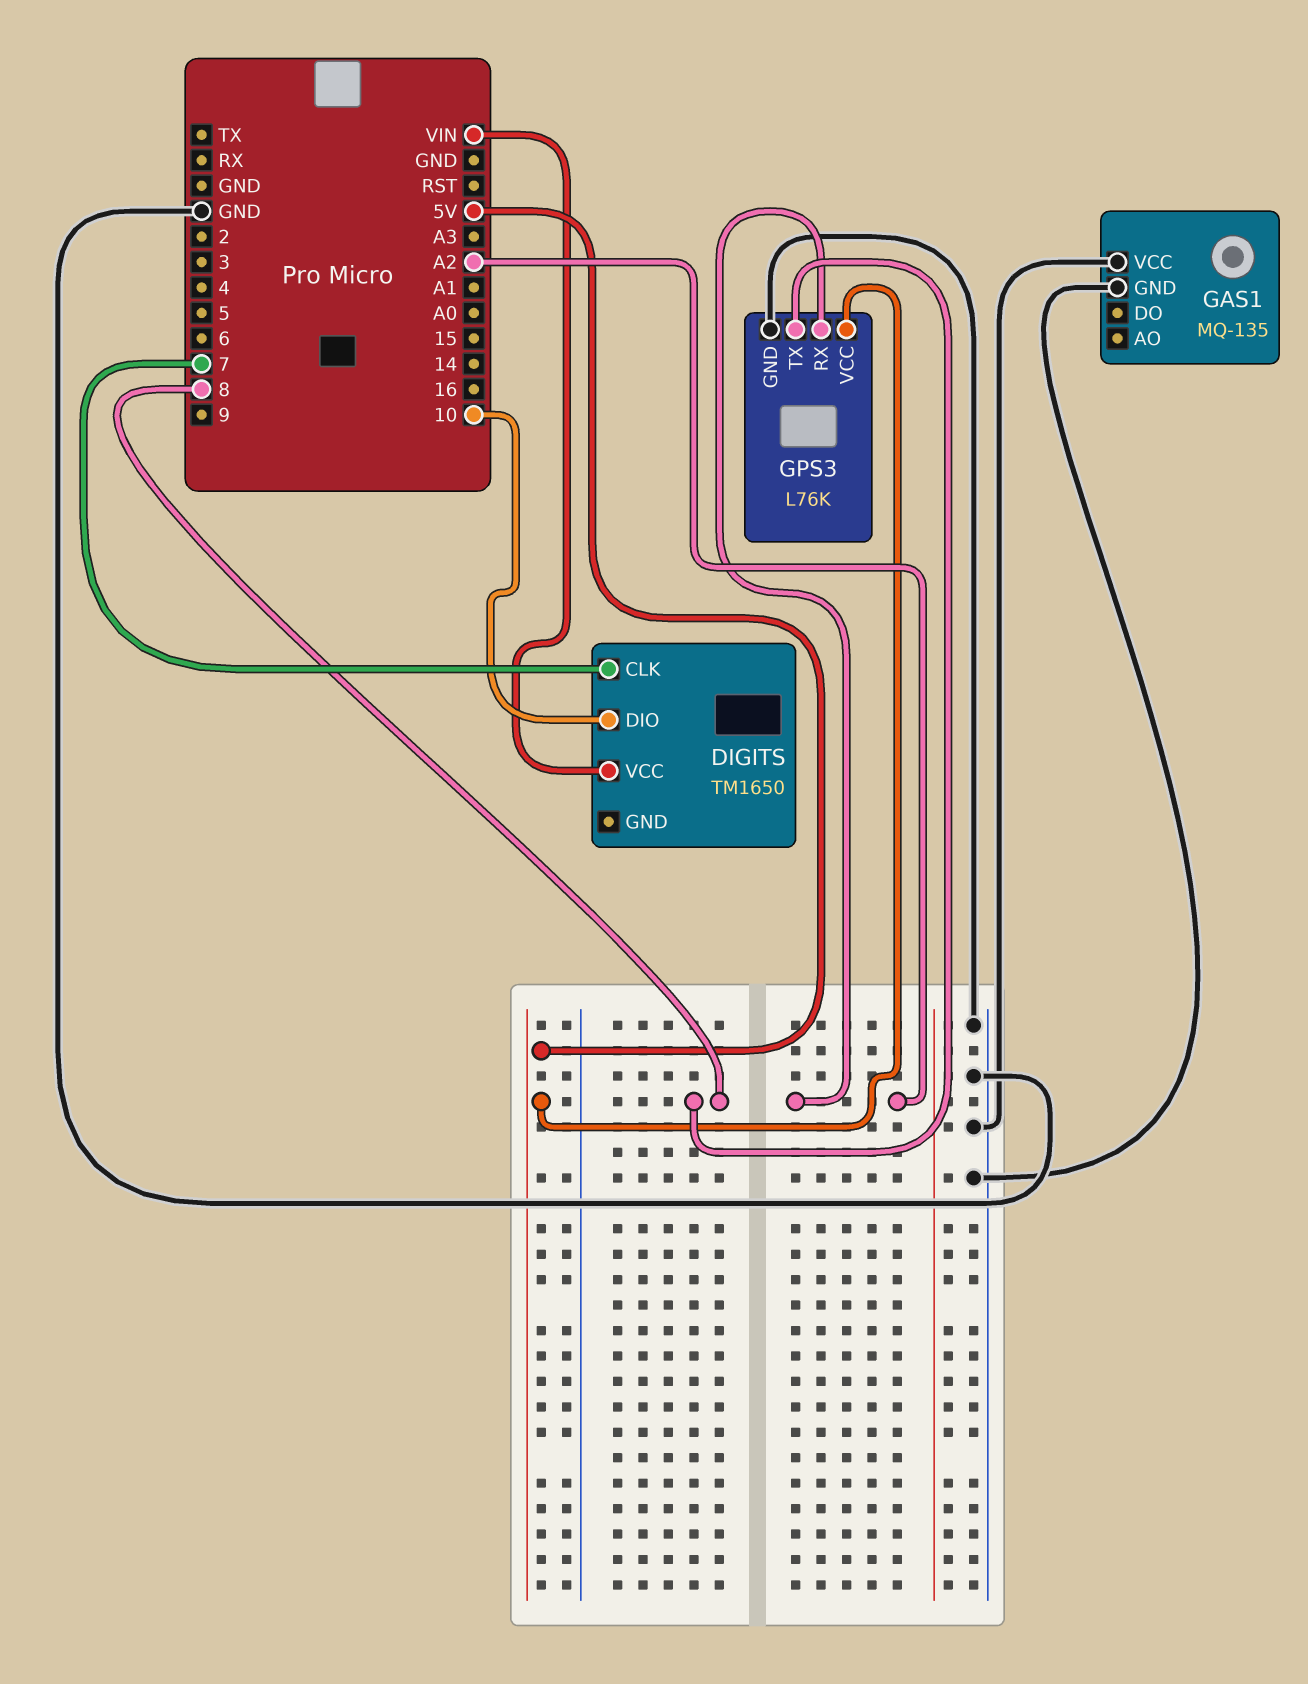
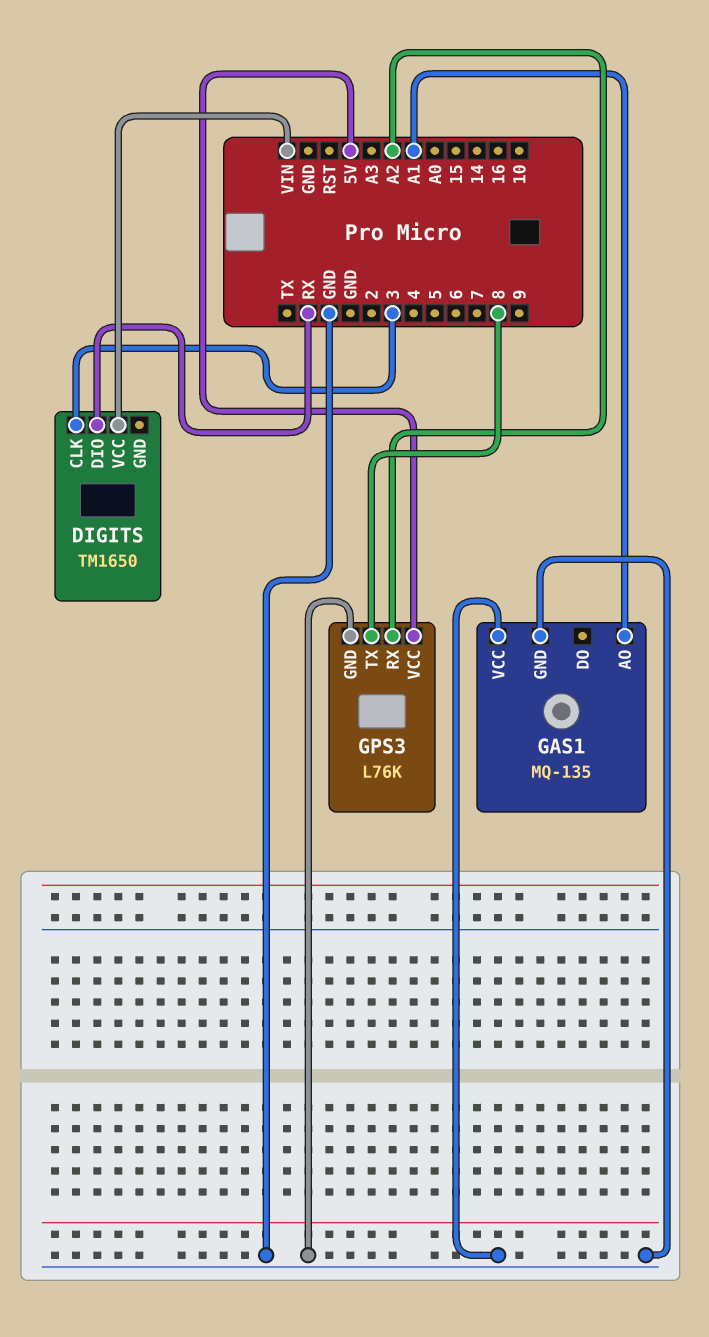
DIGITS pin CLK: 7 -> 3
DIGITS pin DIO: 10 -> RX
GAS1 pin AO: none -> A1

